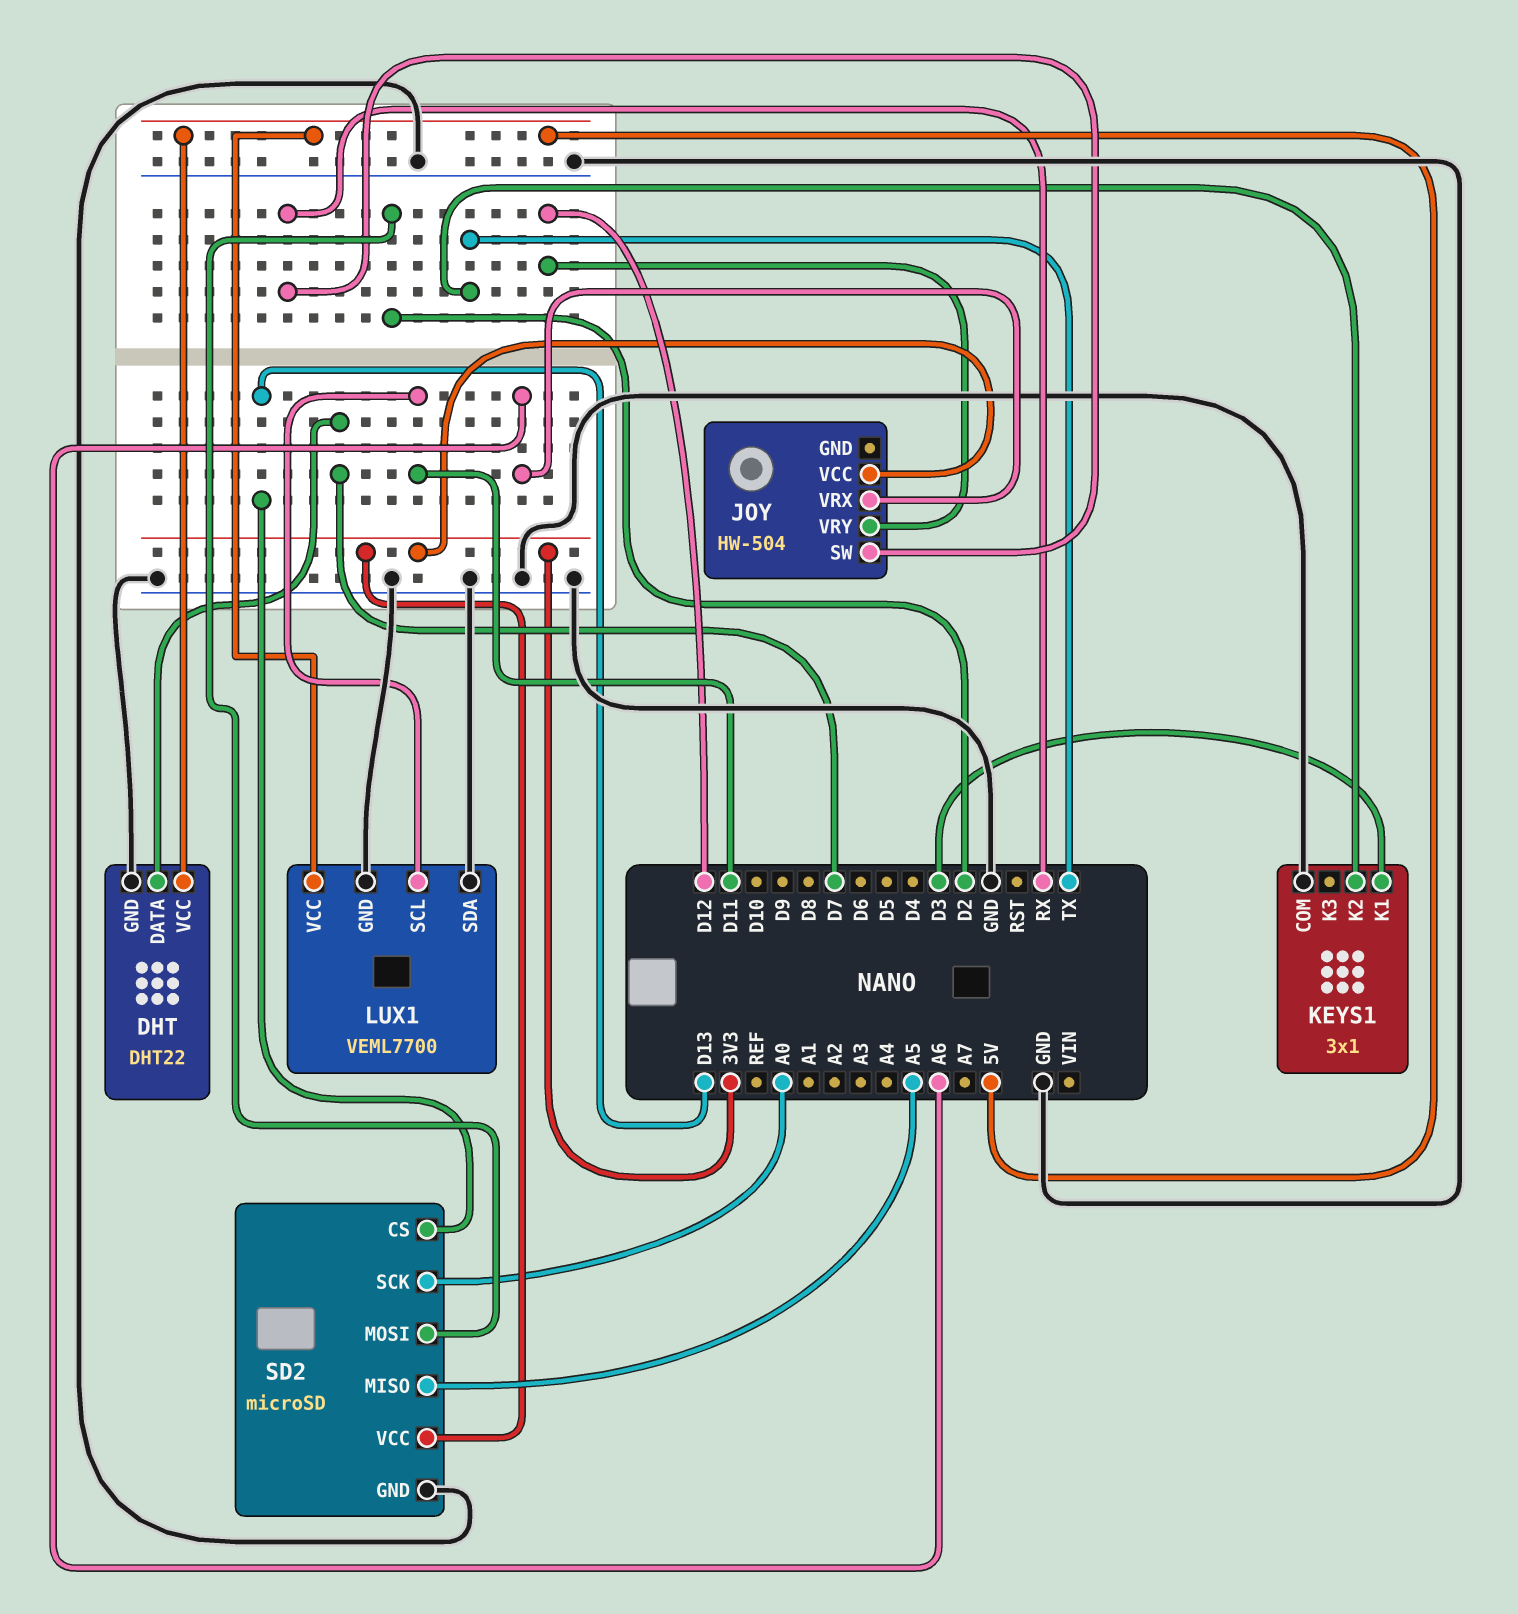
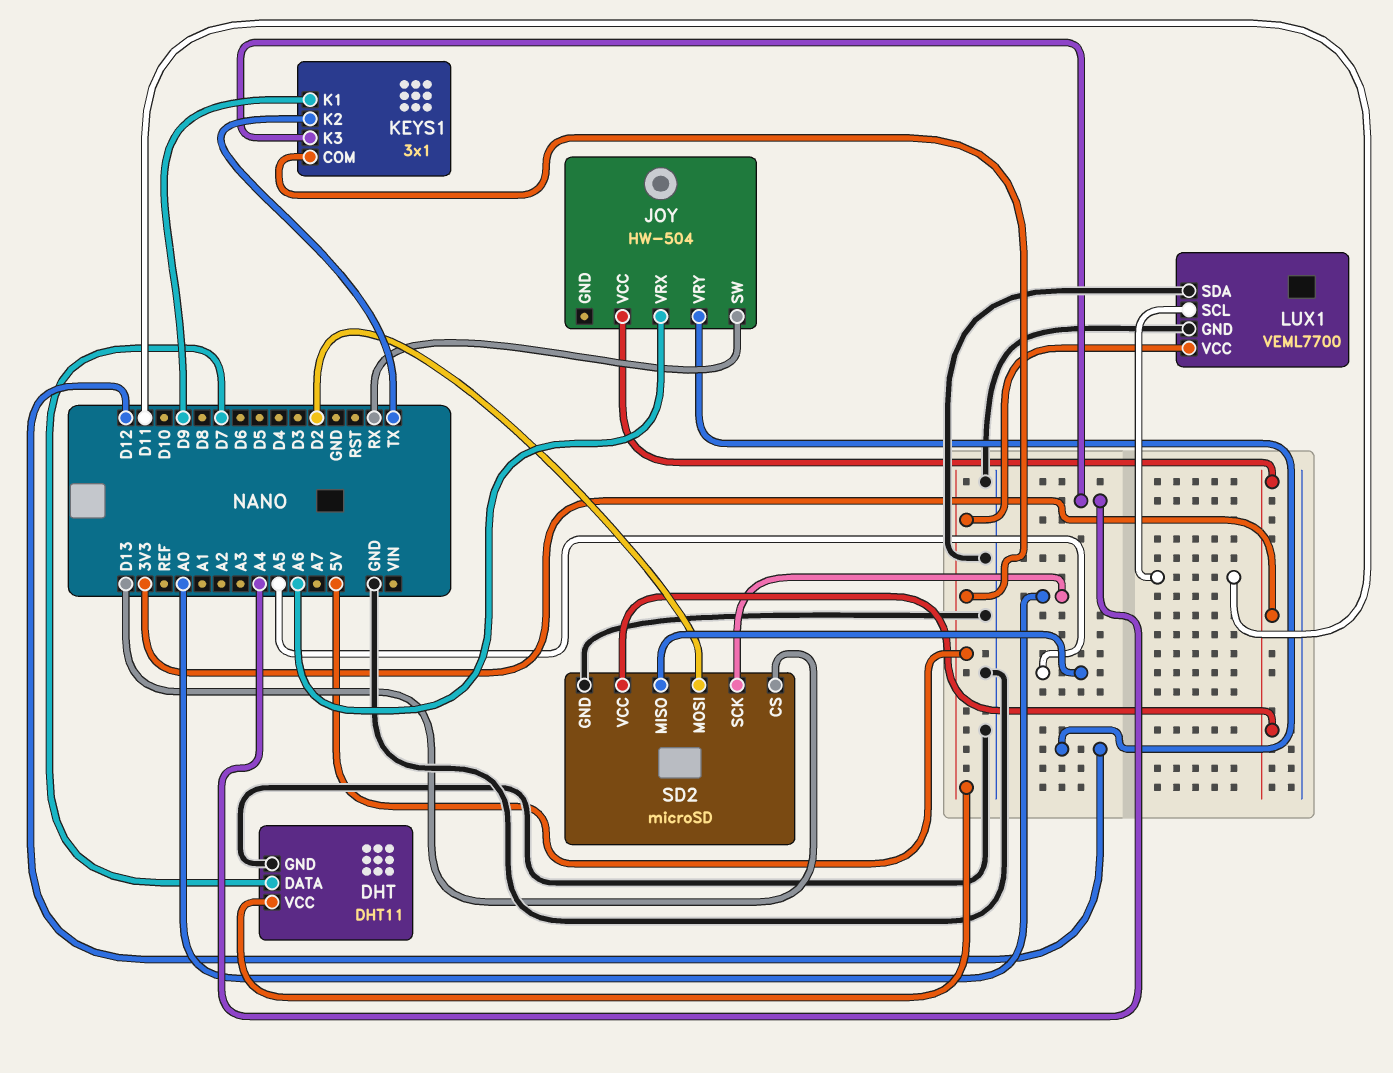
DHT: DHT22 -> DHT11
KEYS1 pin COM: GND -> 5V
KEYS1 pin K1: D3 -> D9
KEYS1 pin K3: none -> A4

